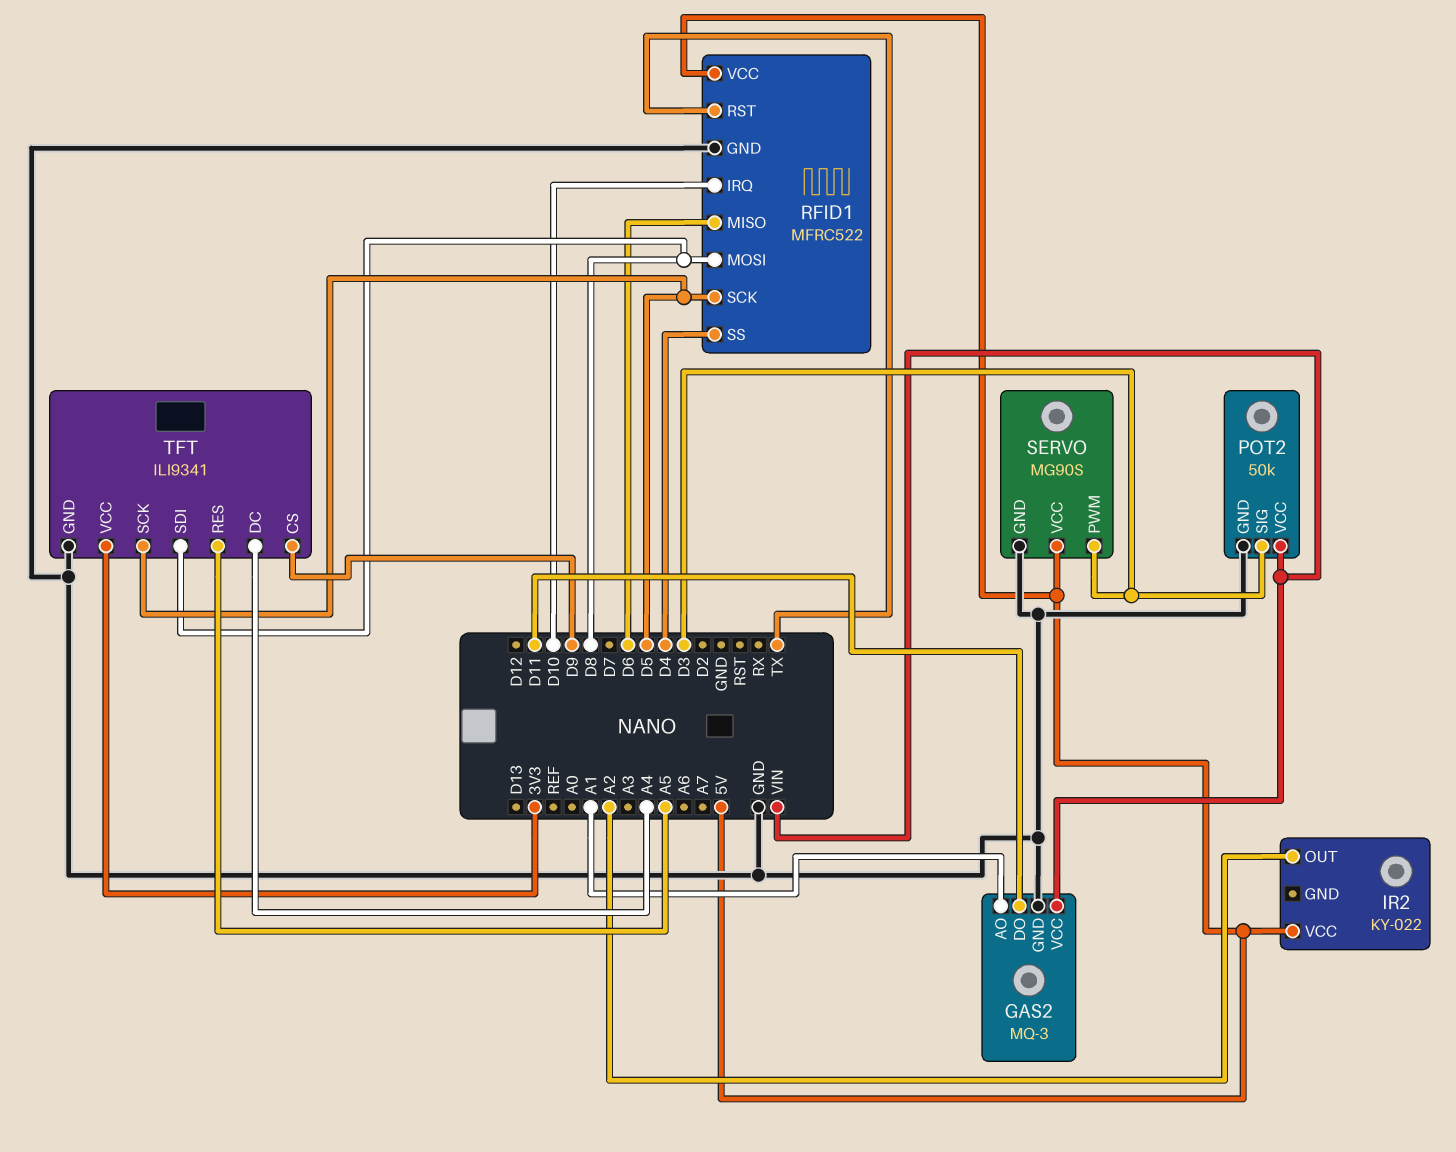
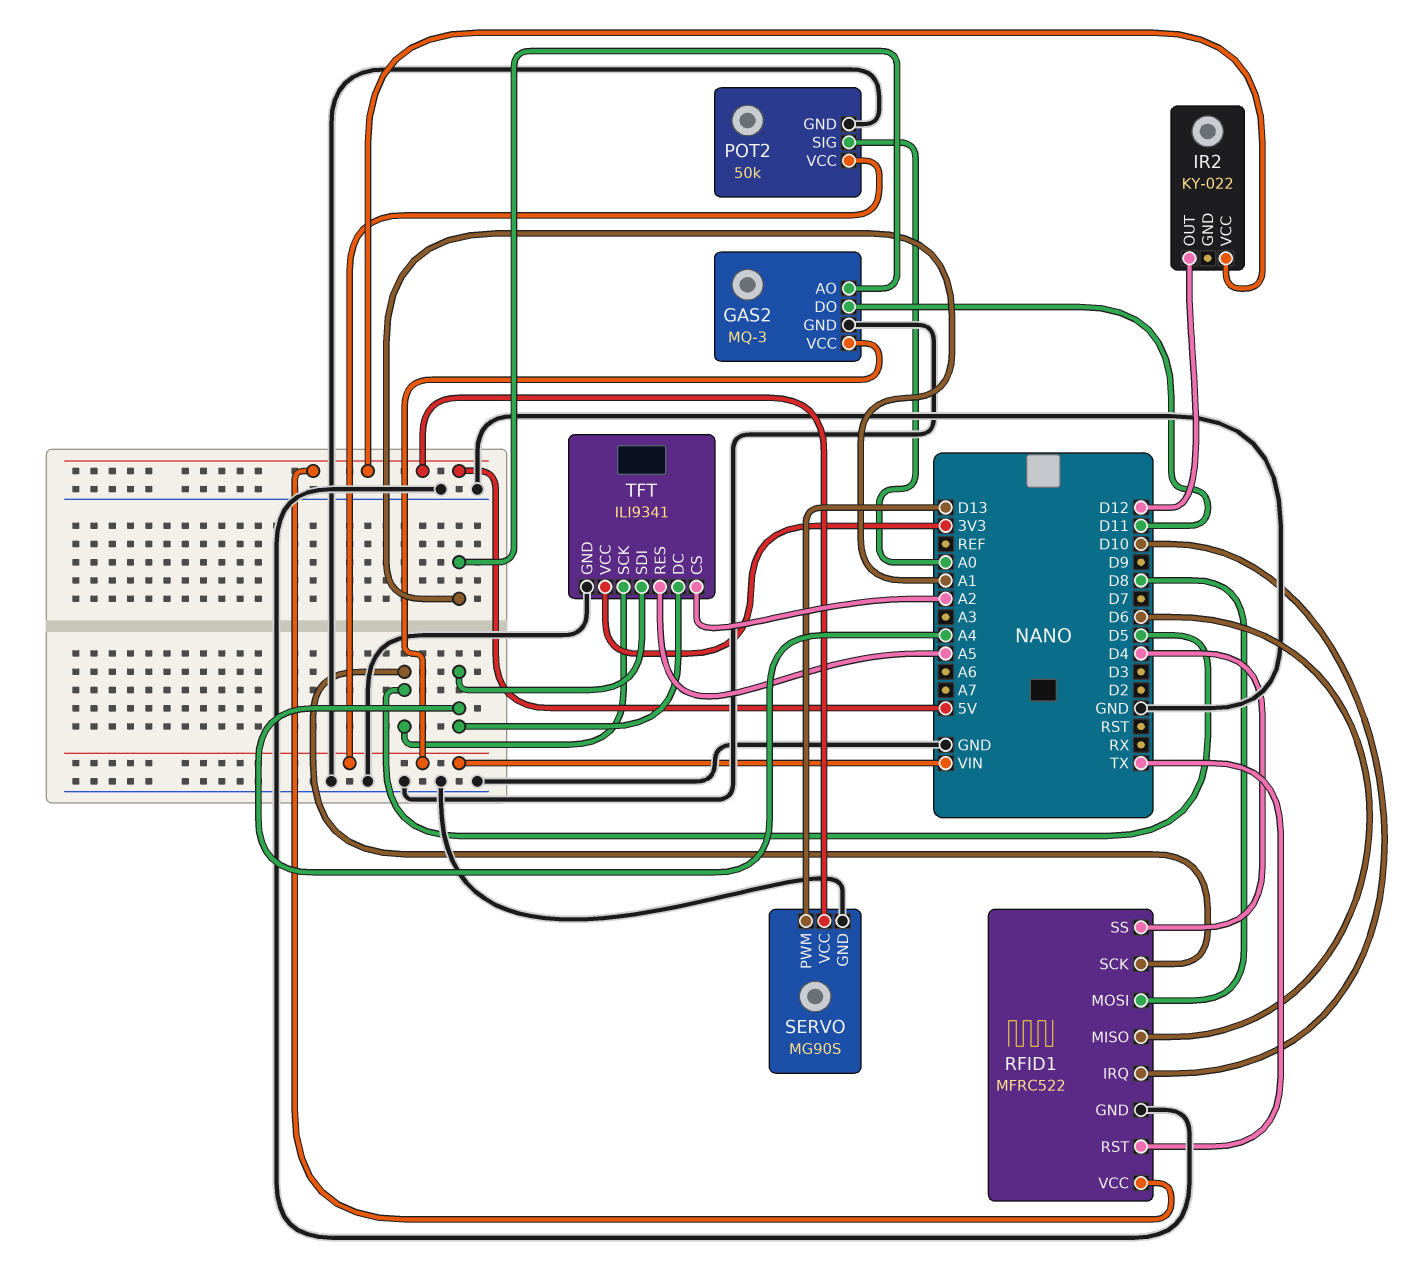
IR2 pin OUT: A2 -> D12
POT2 pin SIG: D3 -> A0
SERVO pin PWM: D3 -> D13
TFT pin CS: D9 -> A2
TFT pin SDI: D8 -> A4

